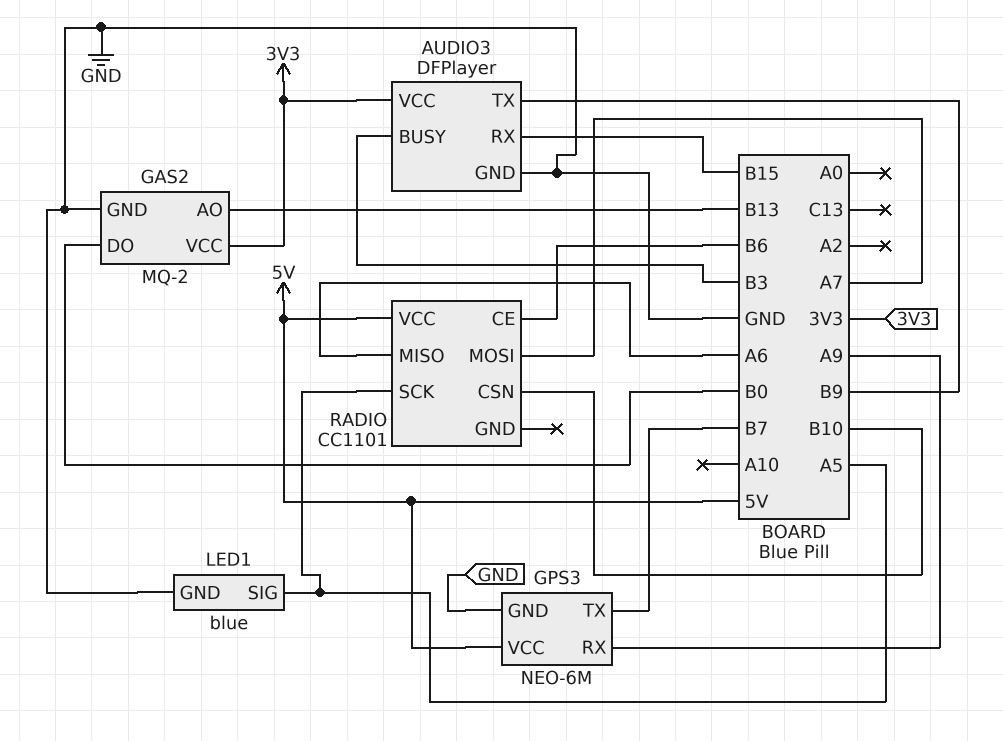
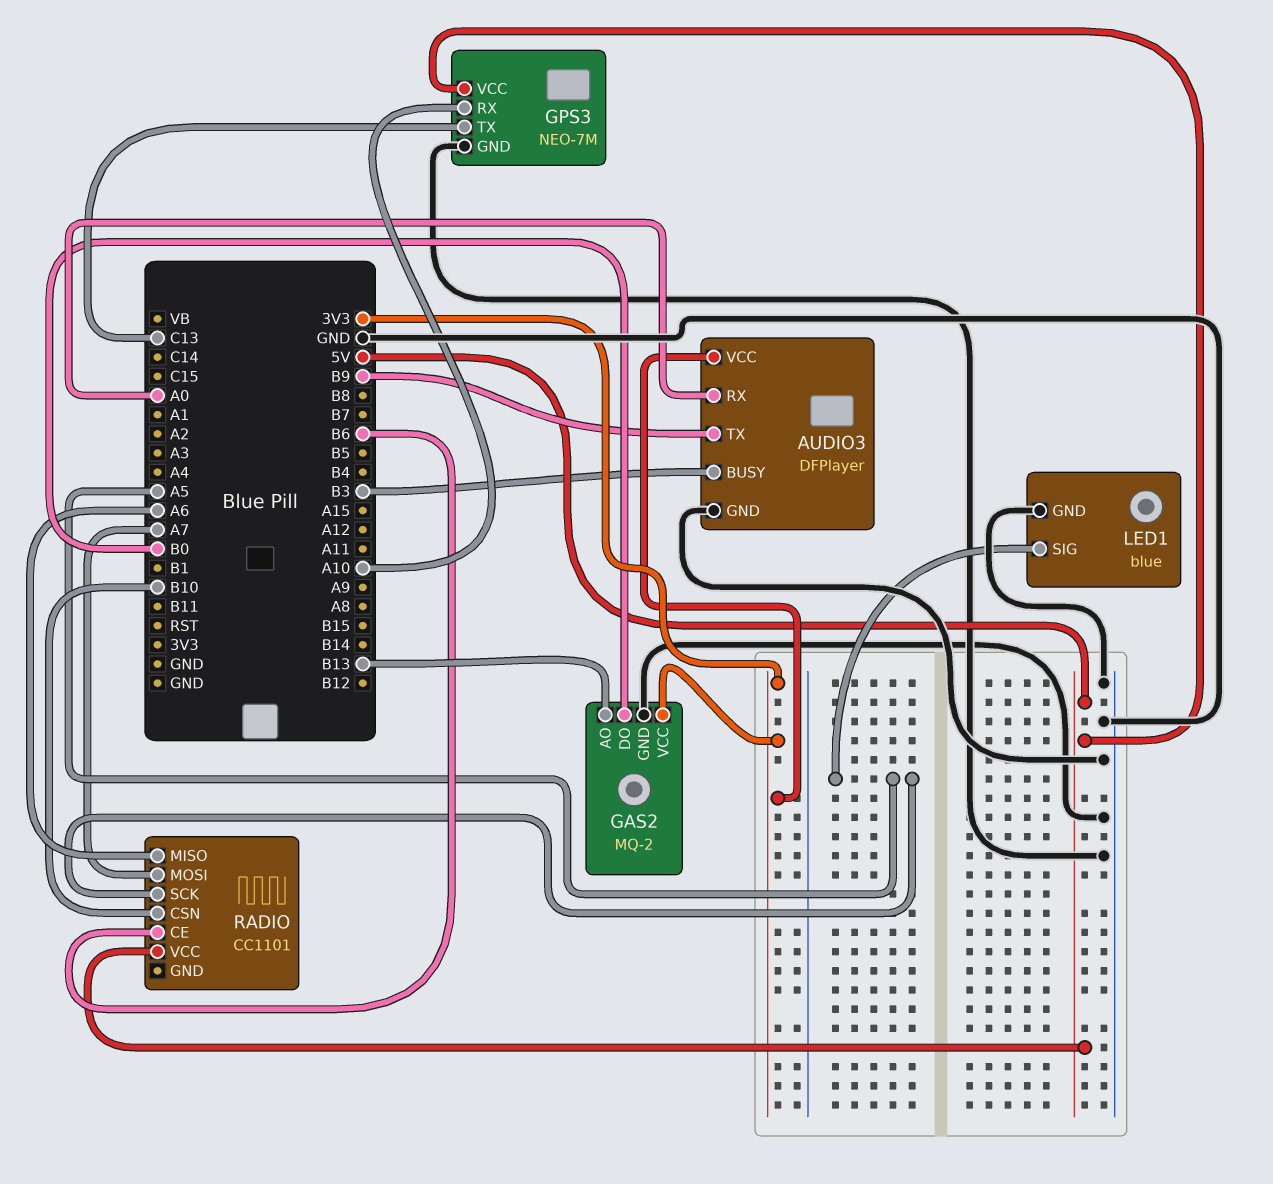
AUDIO3 pin RX: B15 -> A0
GPS3: NEO-6M -> NEO-7M
GPS3 pin RX: A9 -> A10
GPS3 pin TX: B7 -> C13

